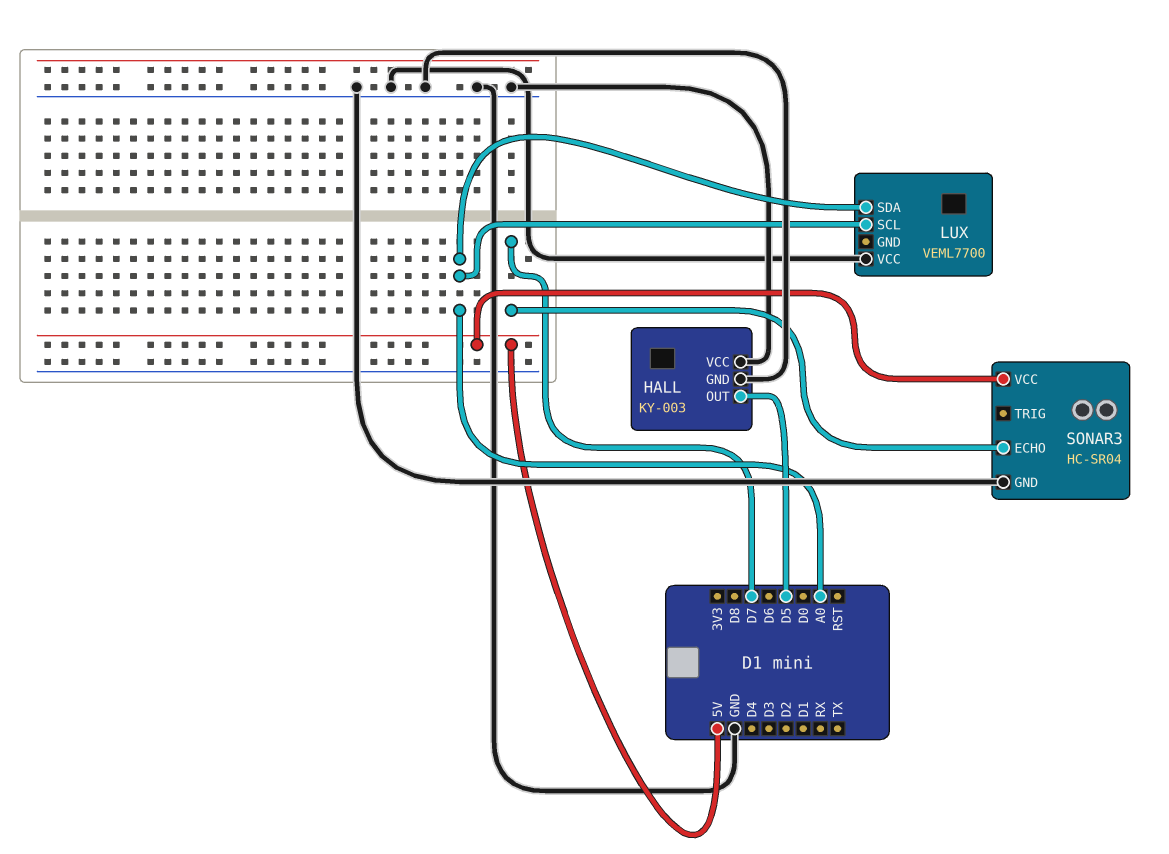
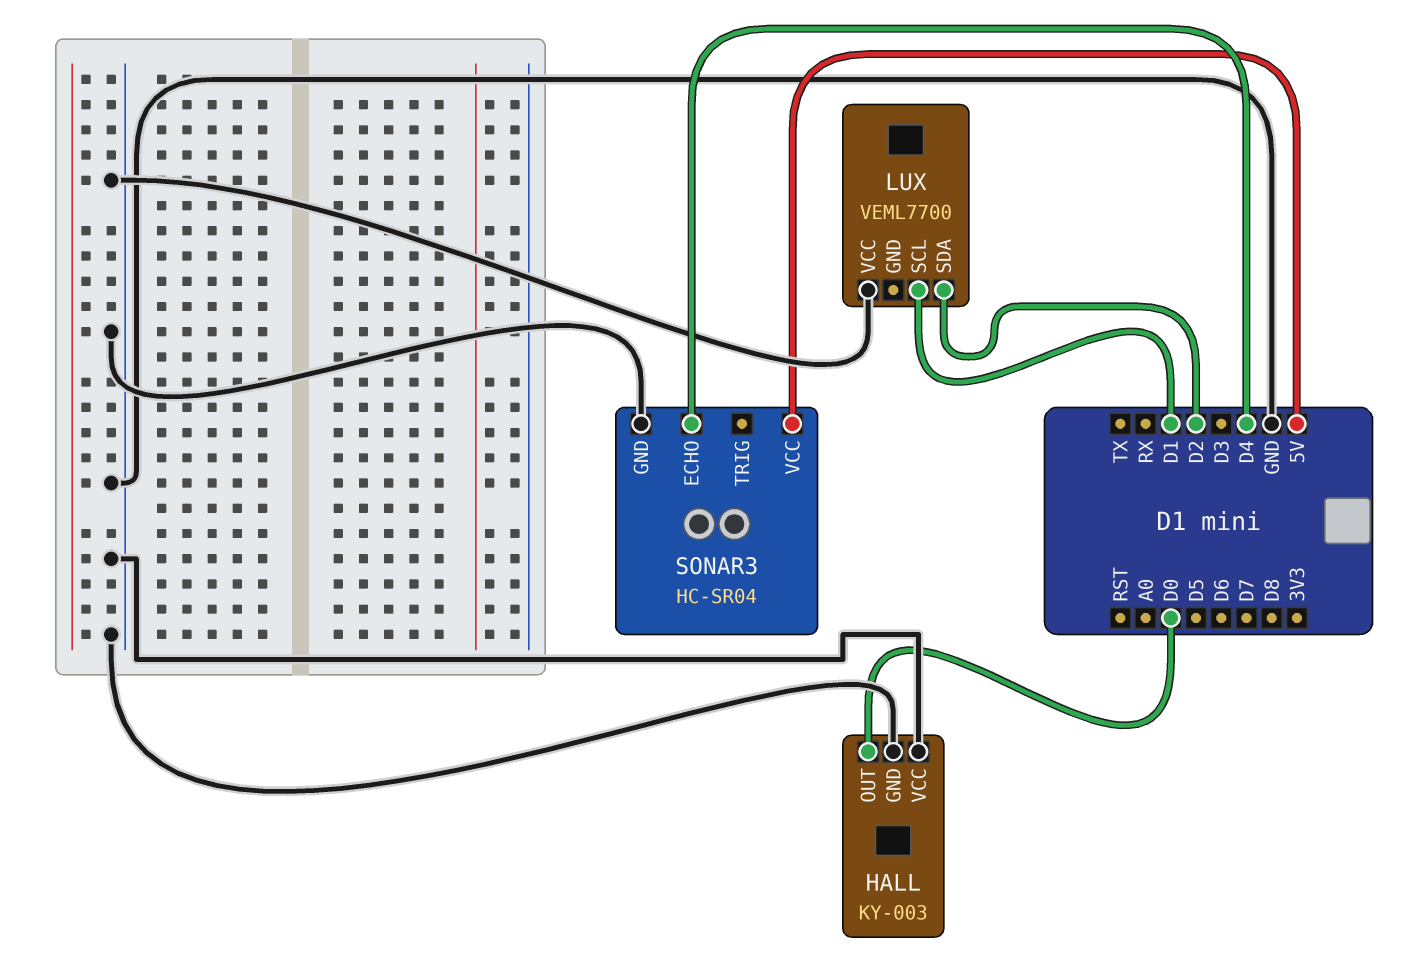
HALL pin OUT: D5 -> D0
LUX pin SCL: A0 -> D1
LUX pin SDA: A0 -> D2
SONAR3 pin ECHO: D7 -> D4

